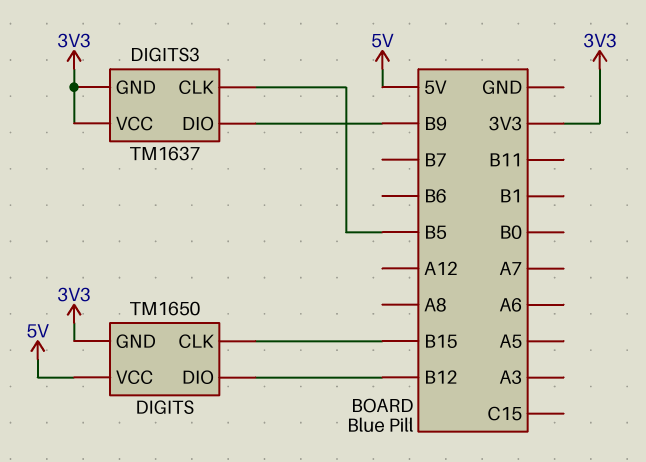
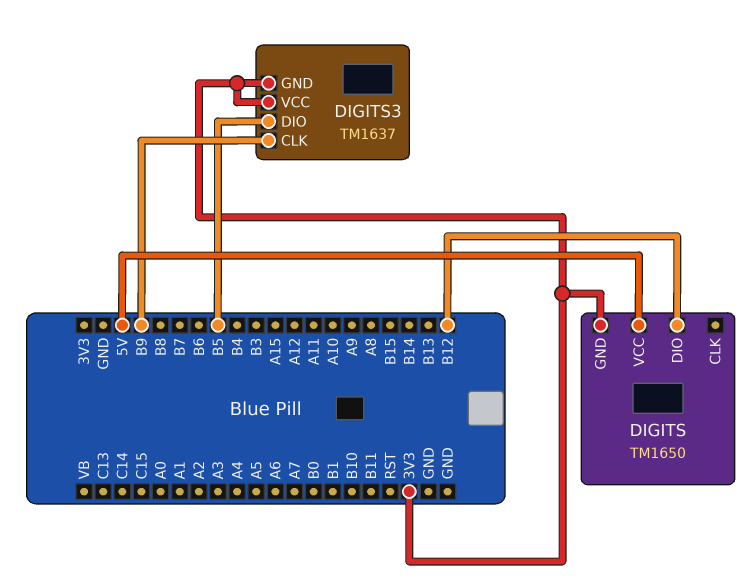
DIGITS pin CLK: B15 -> none
DIGITS3 pin CLK: B5 -> B9
DIGITS3 pin DIO: B9 -> B5

